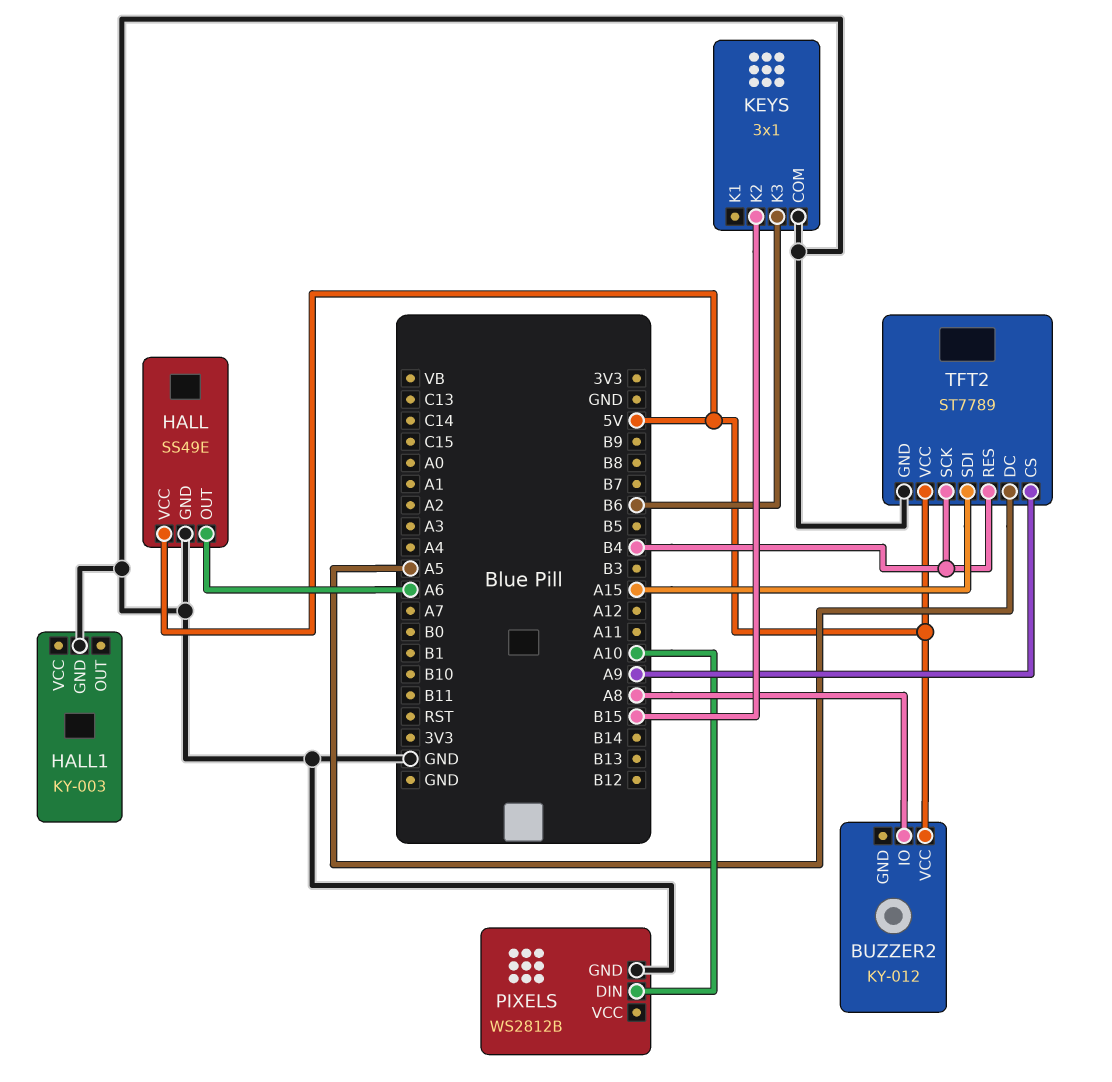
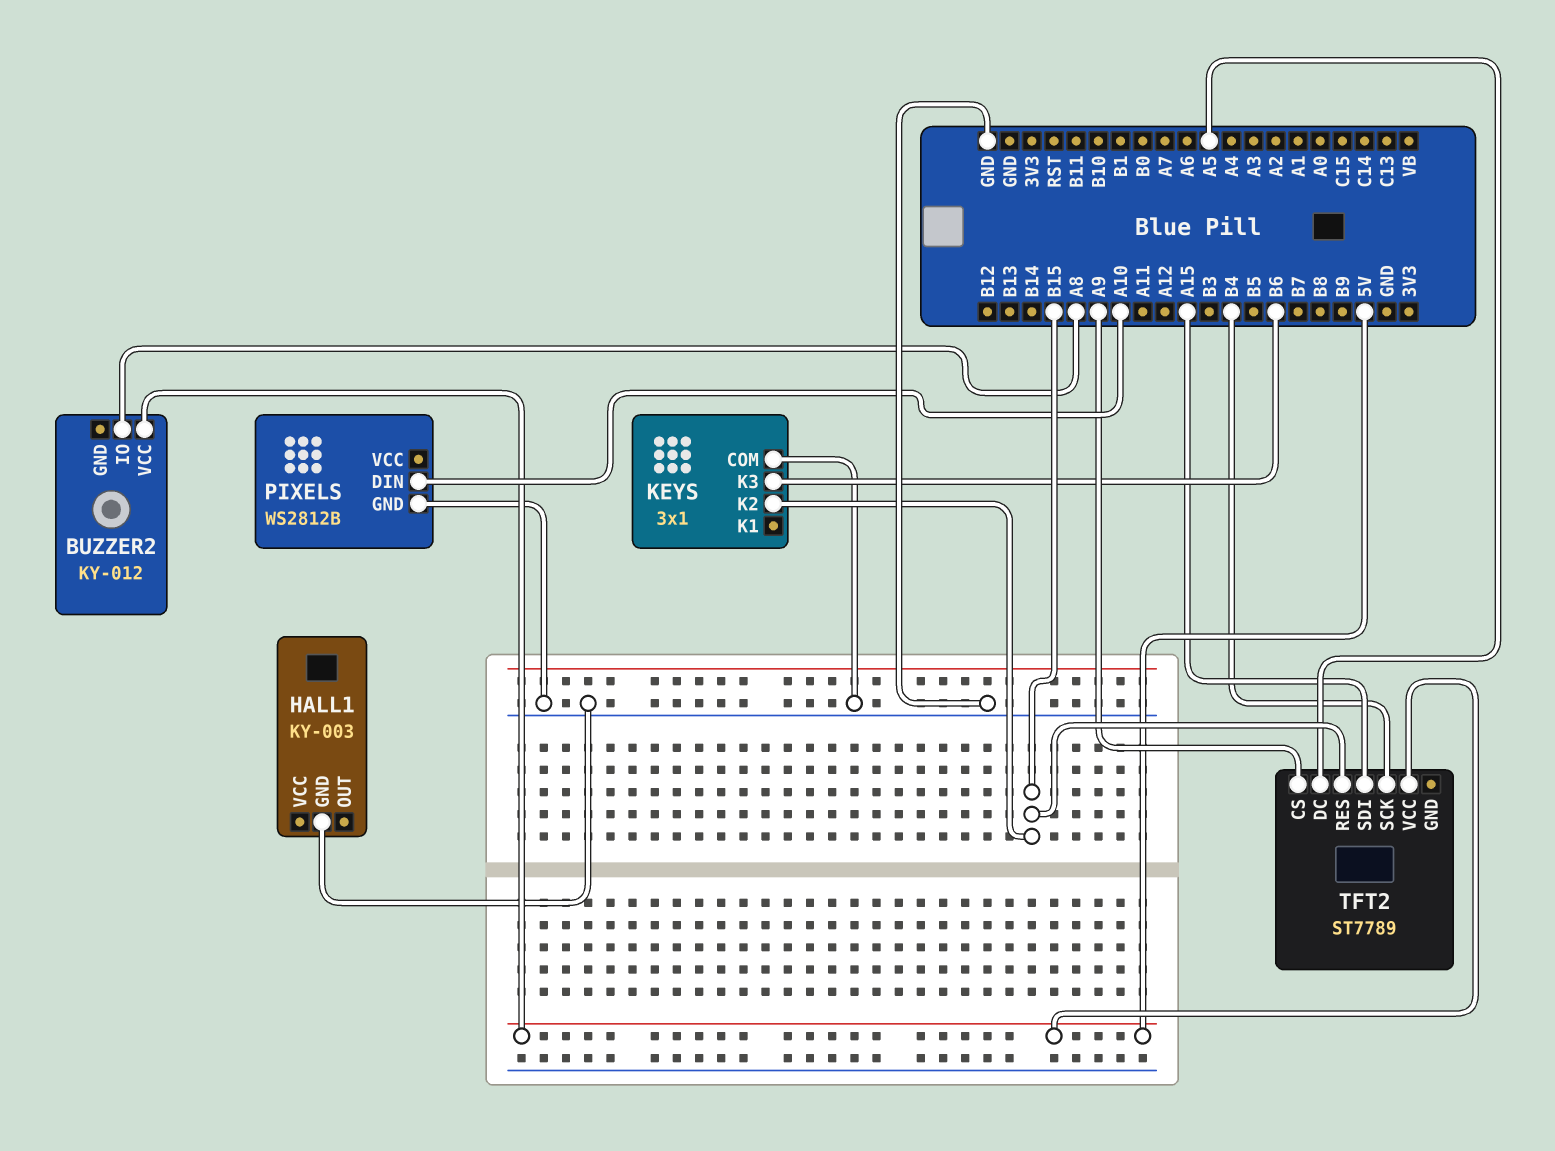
HALL: SS49E -> none
HALL pin GND: GND -> none
HALL pin OUT: A6 -> none
HALL pin VCC: 5V -> none
TFT2 pin GND: GND -> none
TFT2 pin RES: B4 -> B15

